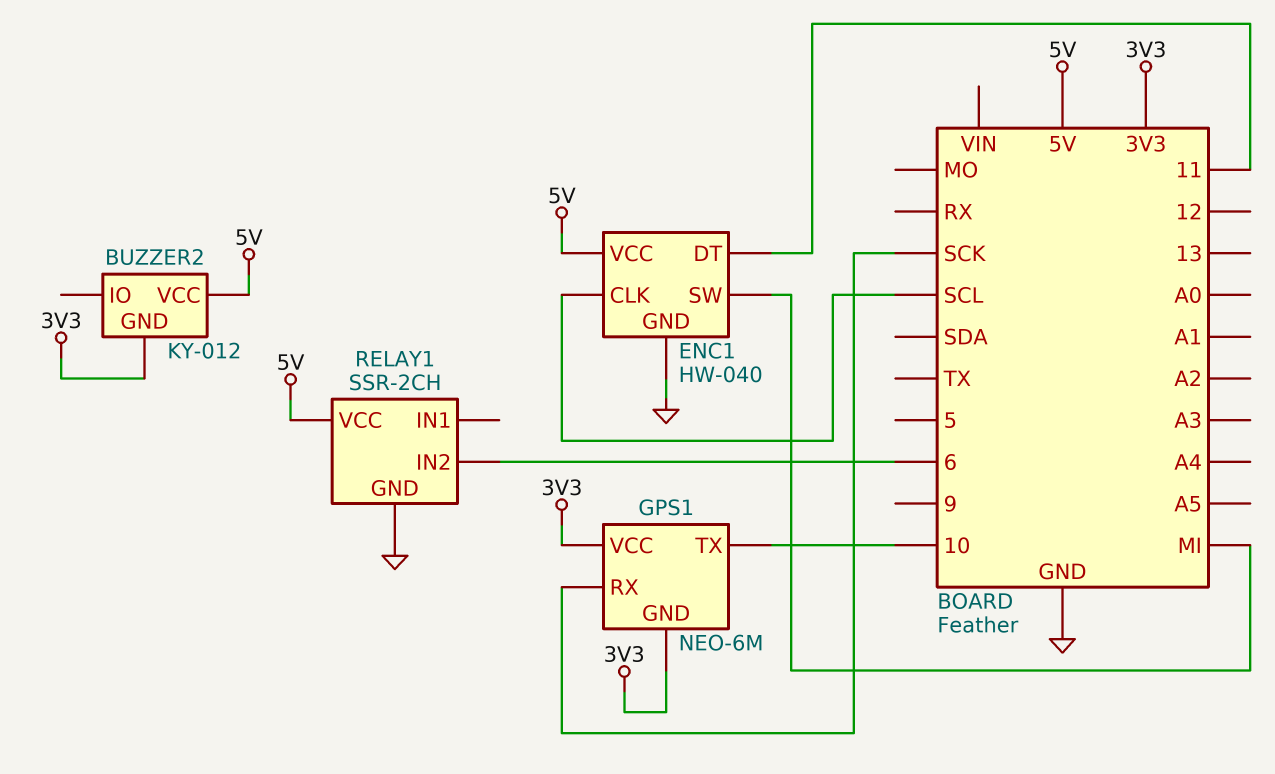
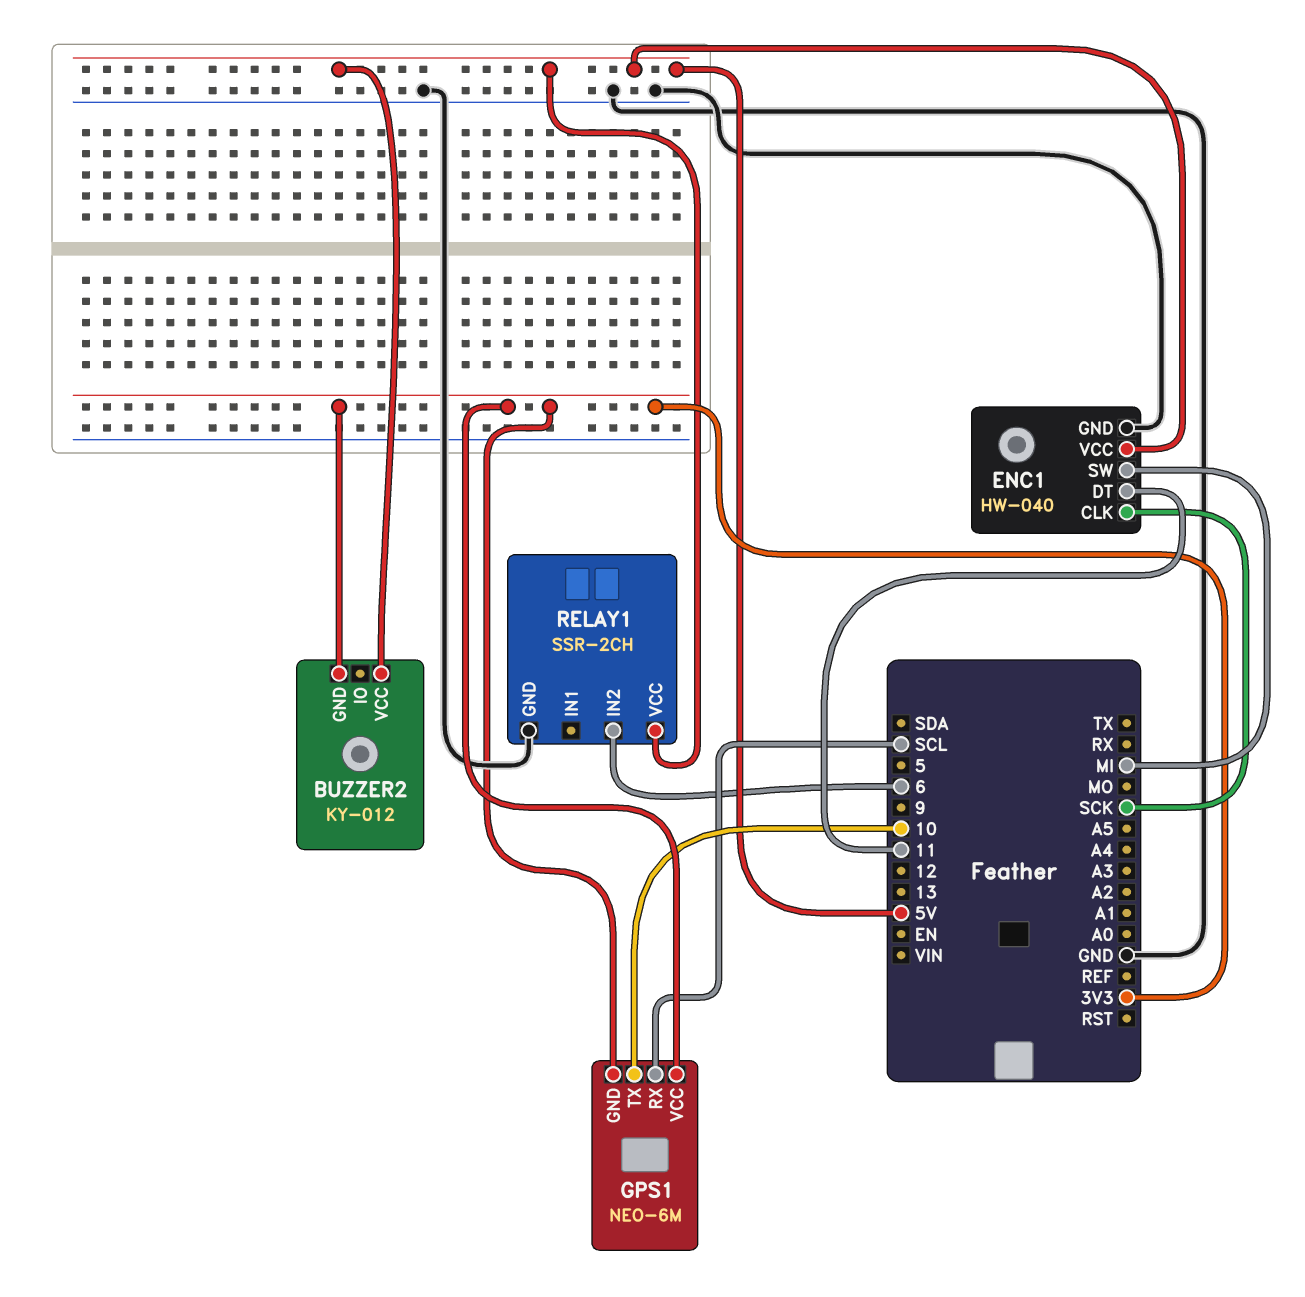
ENC1 pin CLK: SCL -> SCK
GPS1 pin RX: SCK -> SCL

